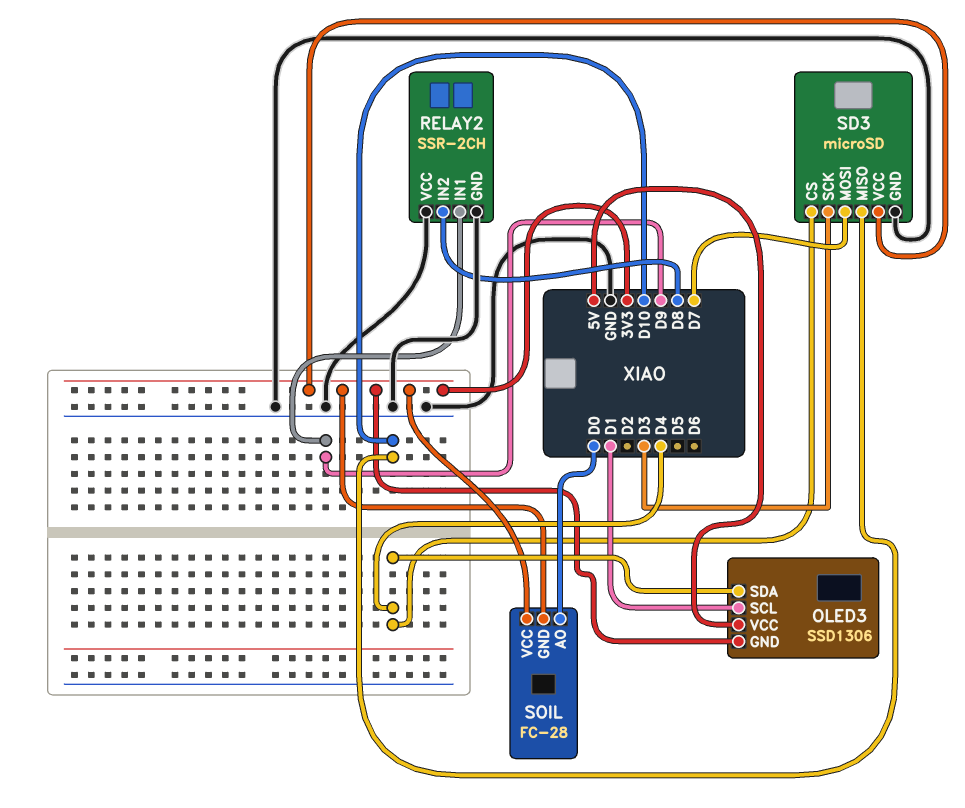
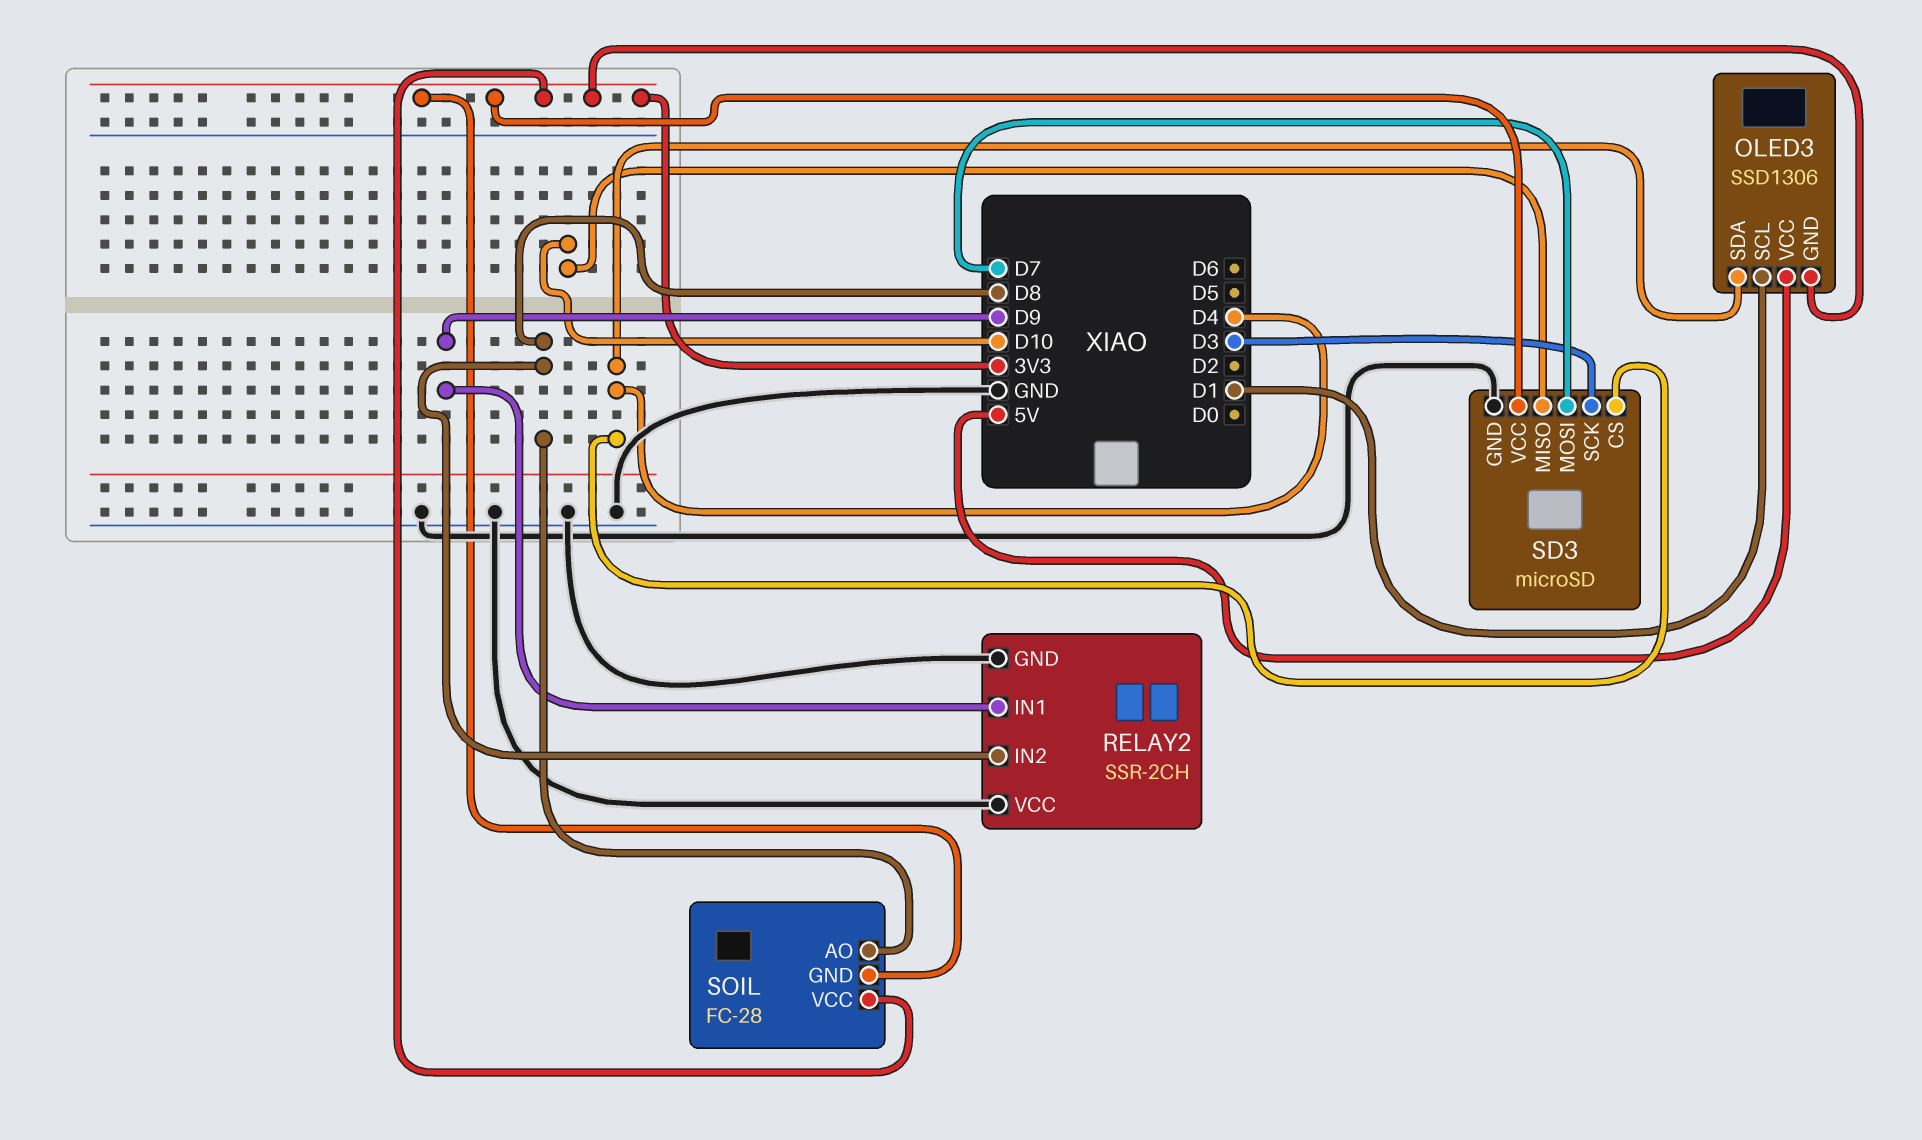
SOIL pin AO: D0 -> D8

